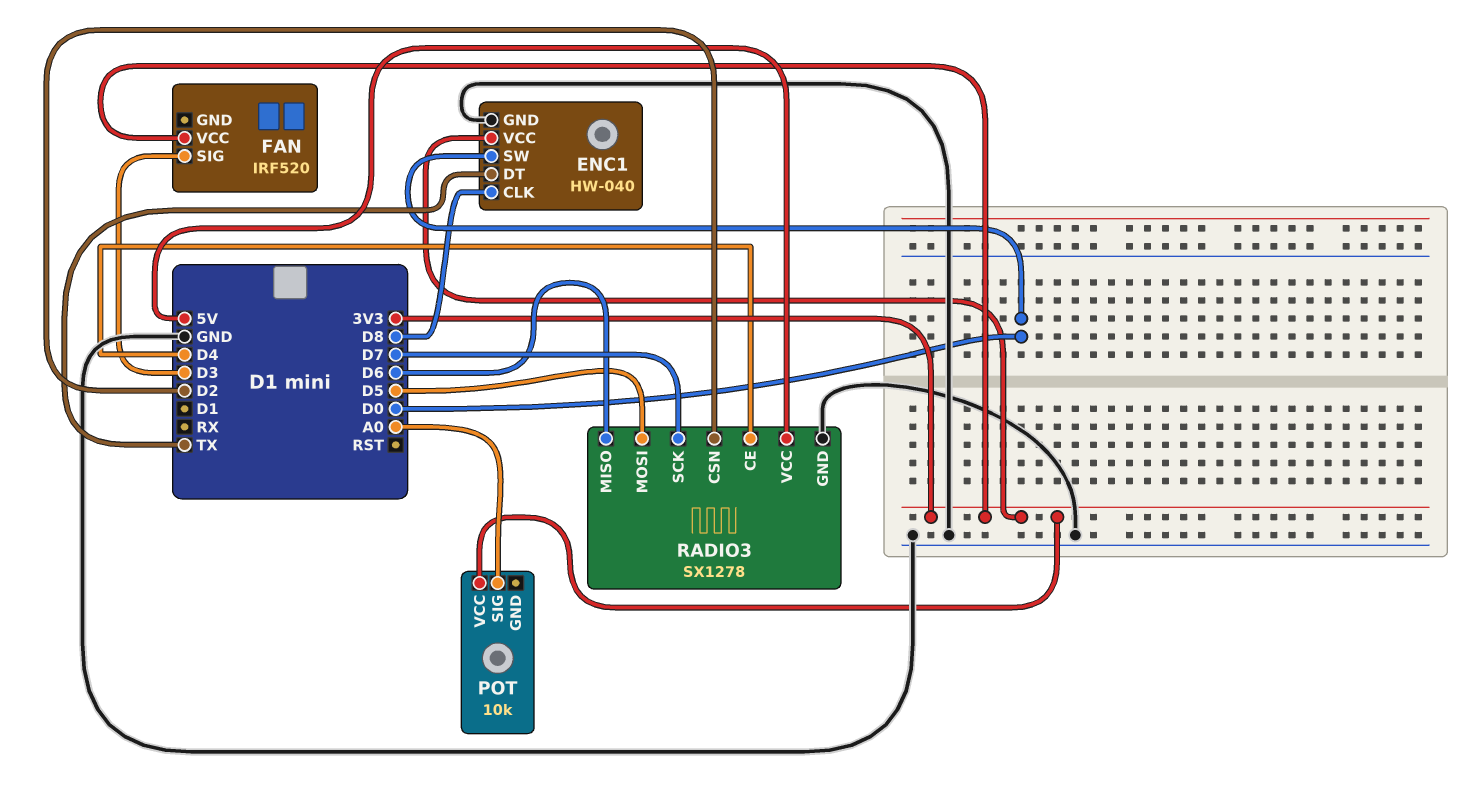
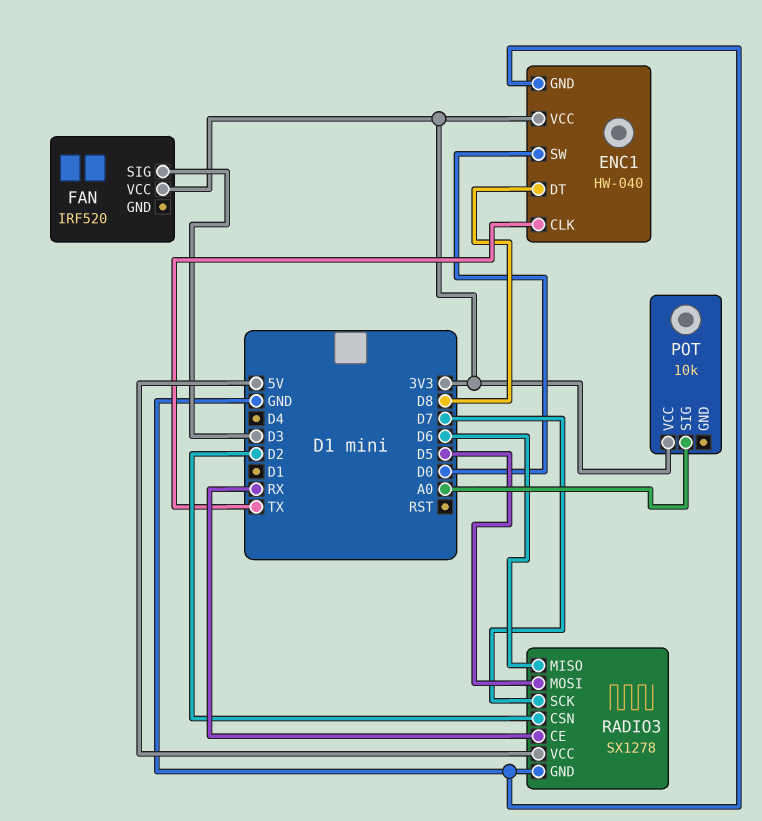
ENC1 pin CLK: D8 -> TX
ENC1 pin DT: TX -> D8
RADIO3 pin CE: D4 -> RX

